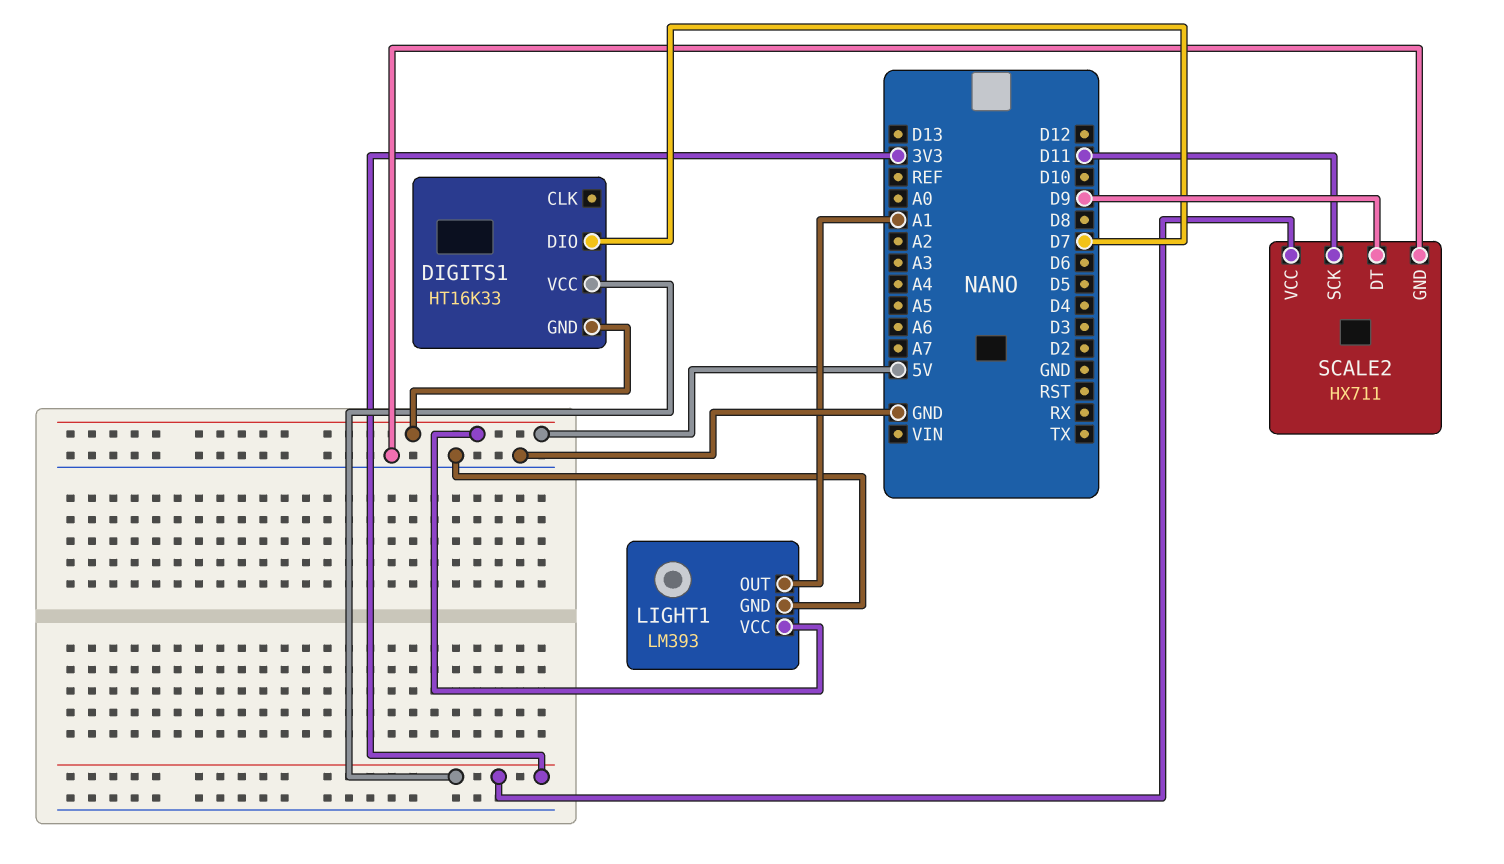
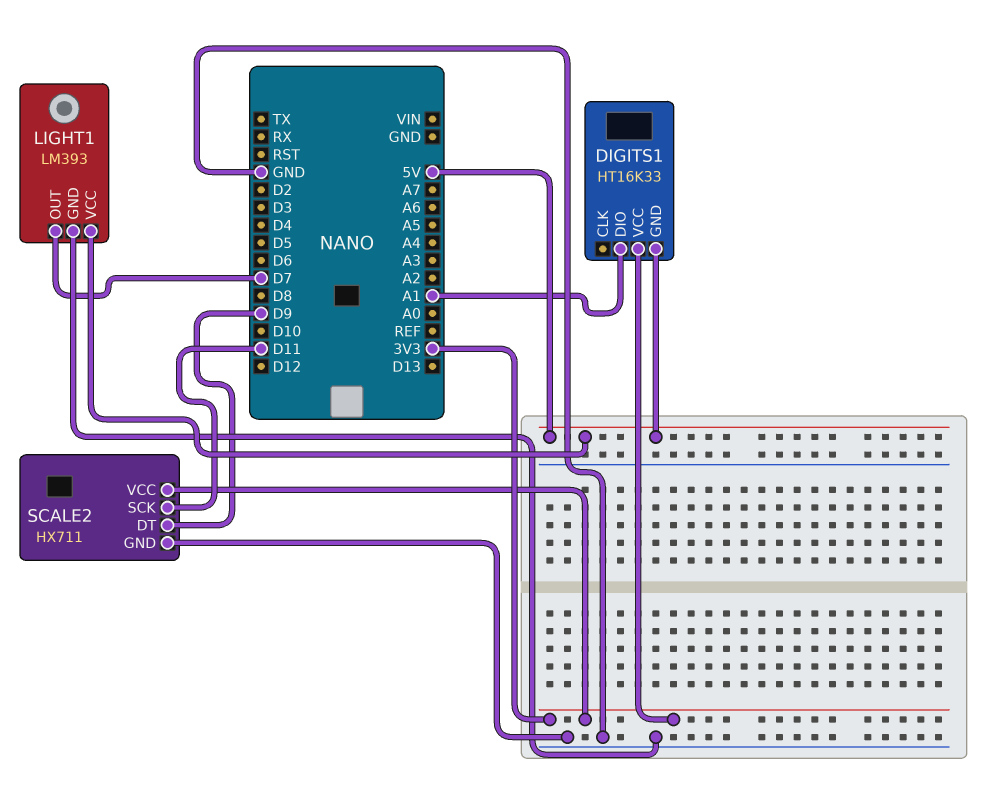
DIGITS1 pin DIO: D7 -> A1
LIGHT1 pin OUT: A1 -> D7

